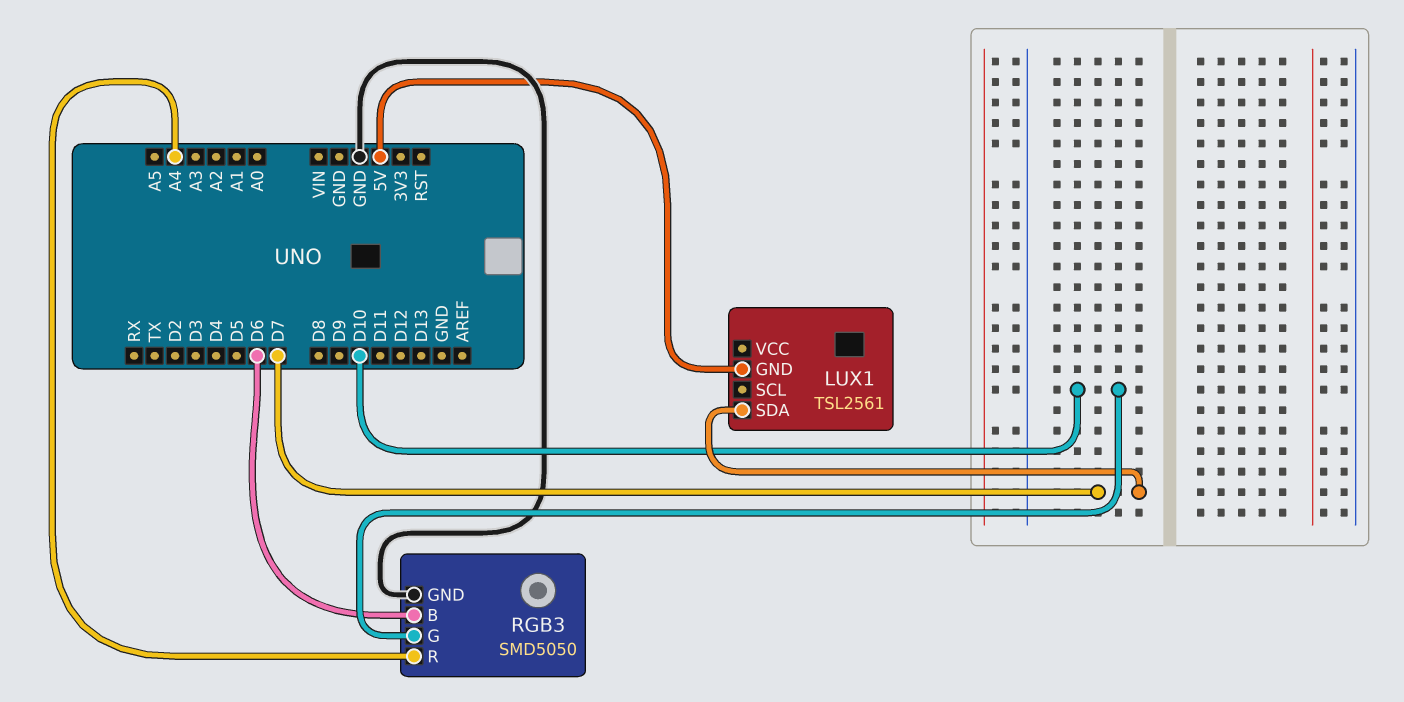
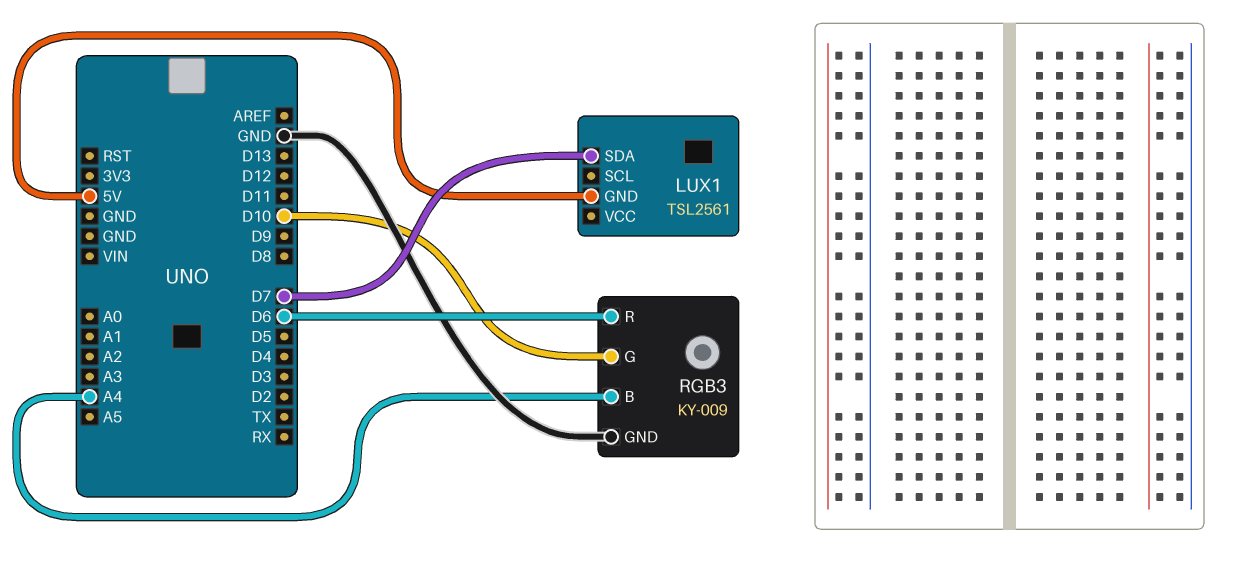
RGB3: SMD5050 -> KY-009
RGB3 pin B: D6 -> A4
RGB3 pin R: A4 -> D6

